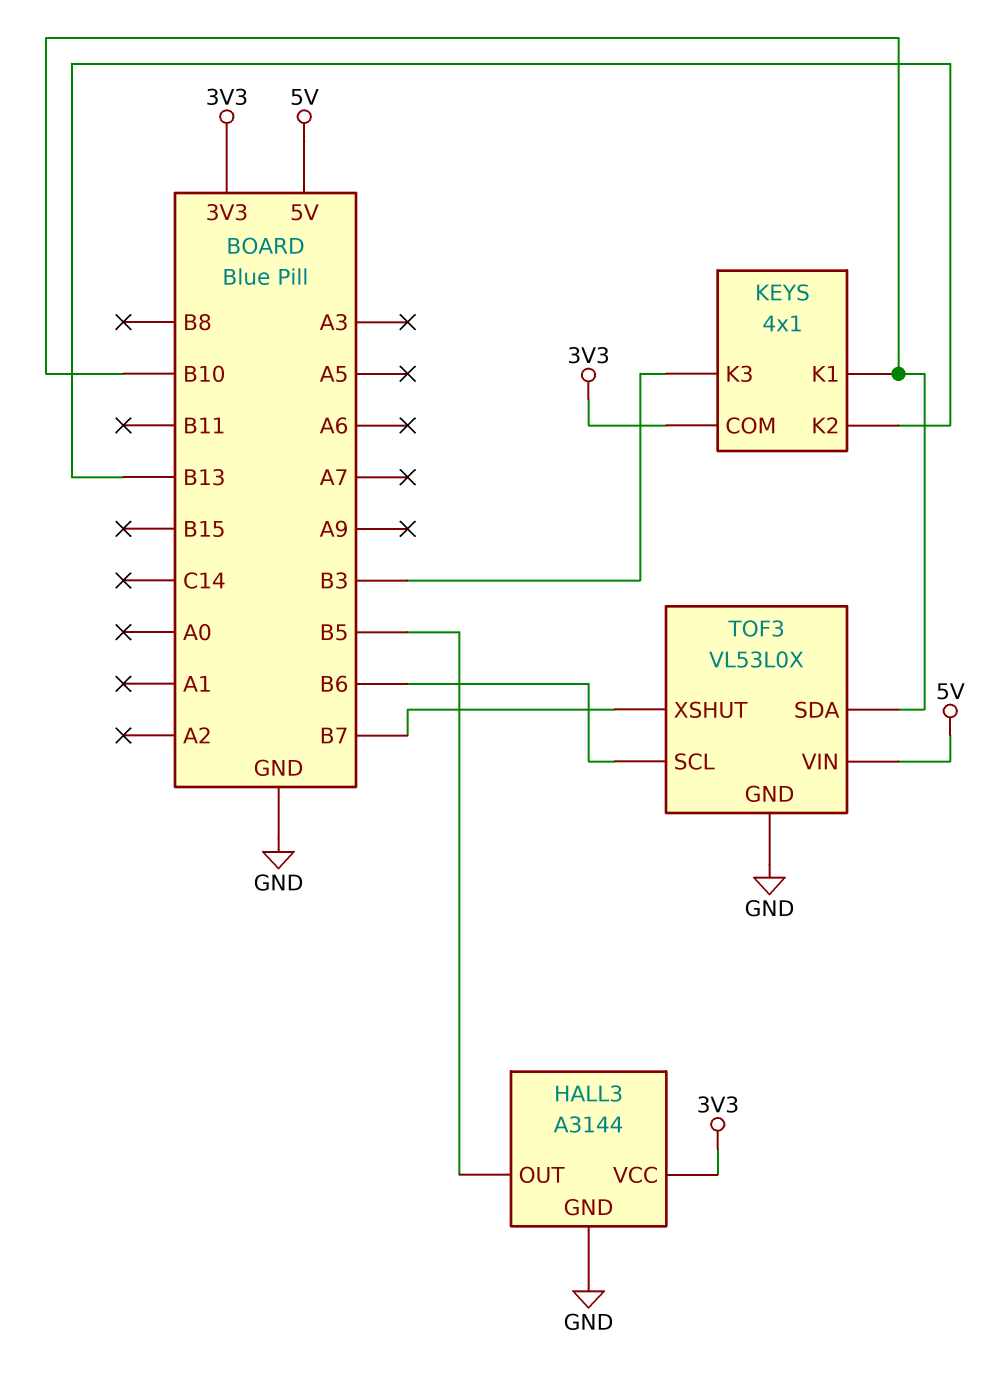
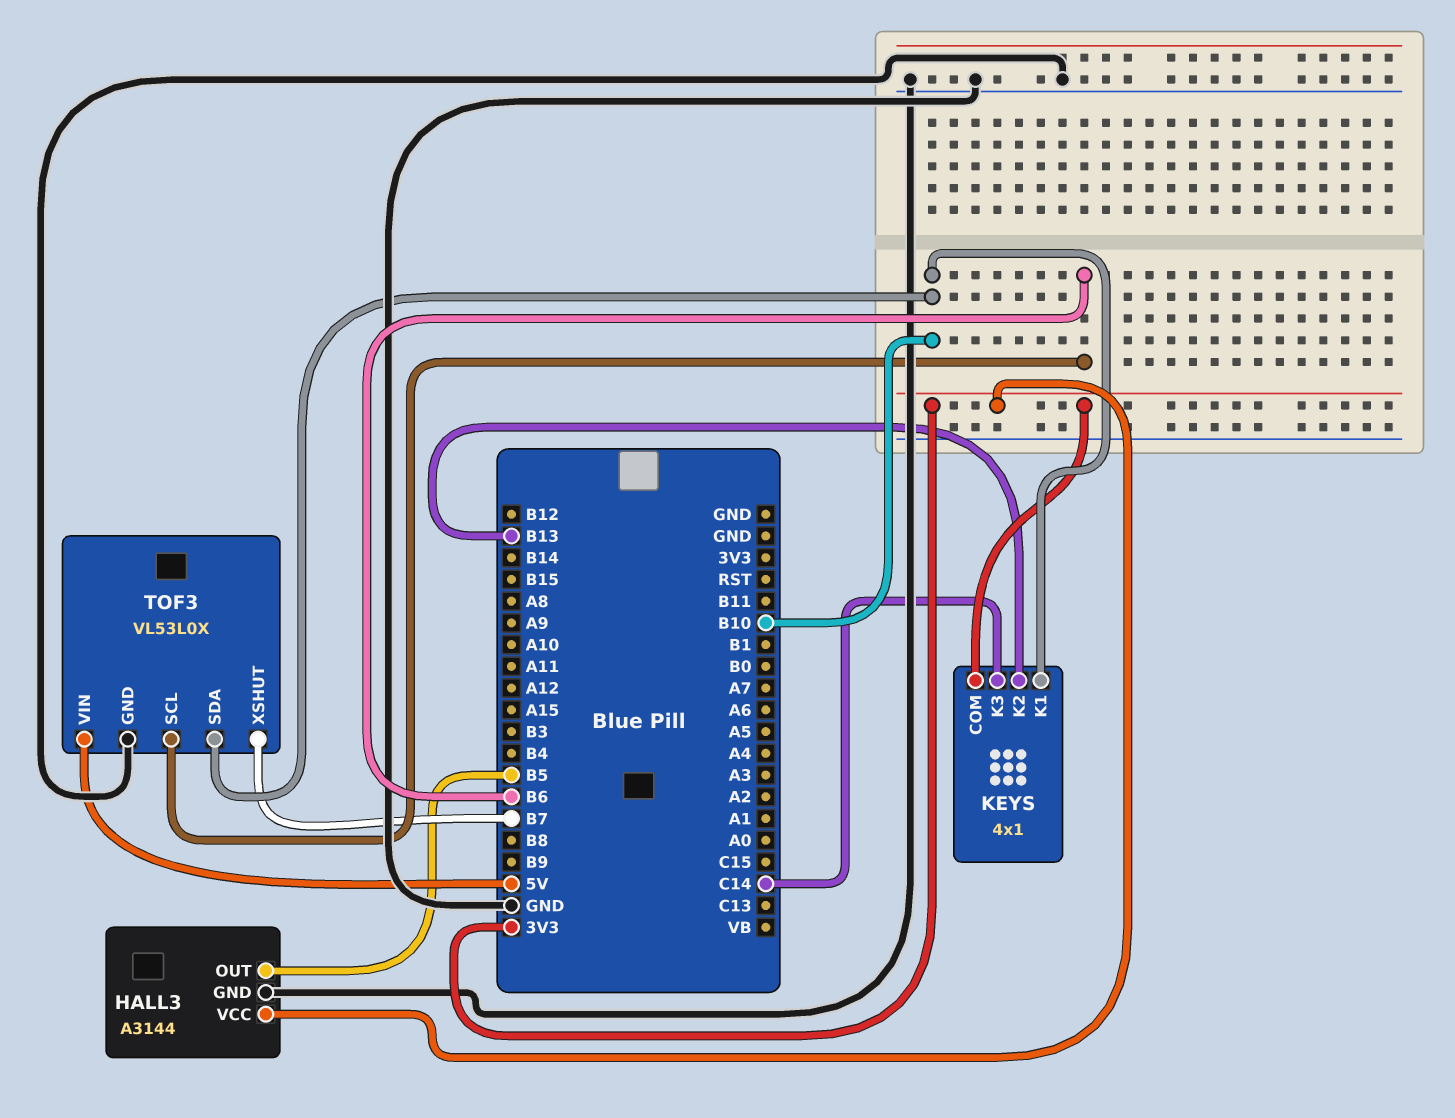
KEYS pin K3: B3 -> C14

